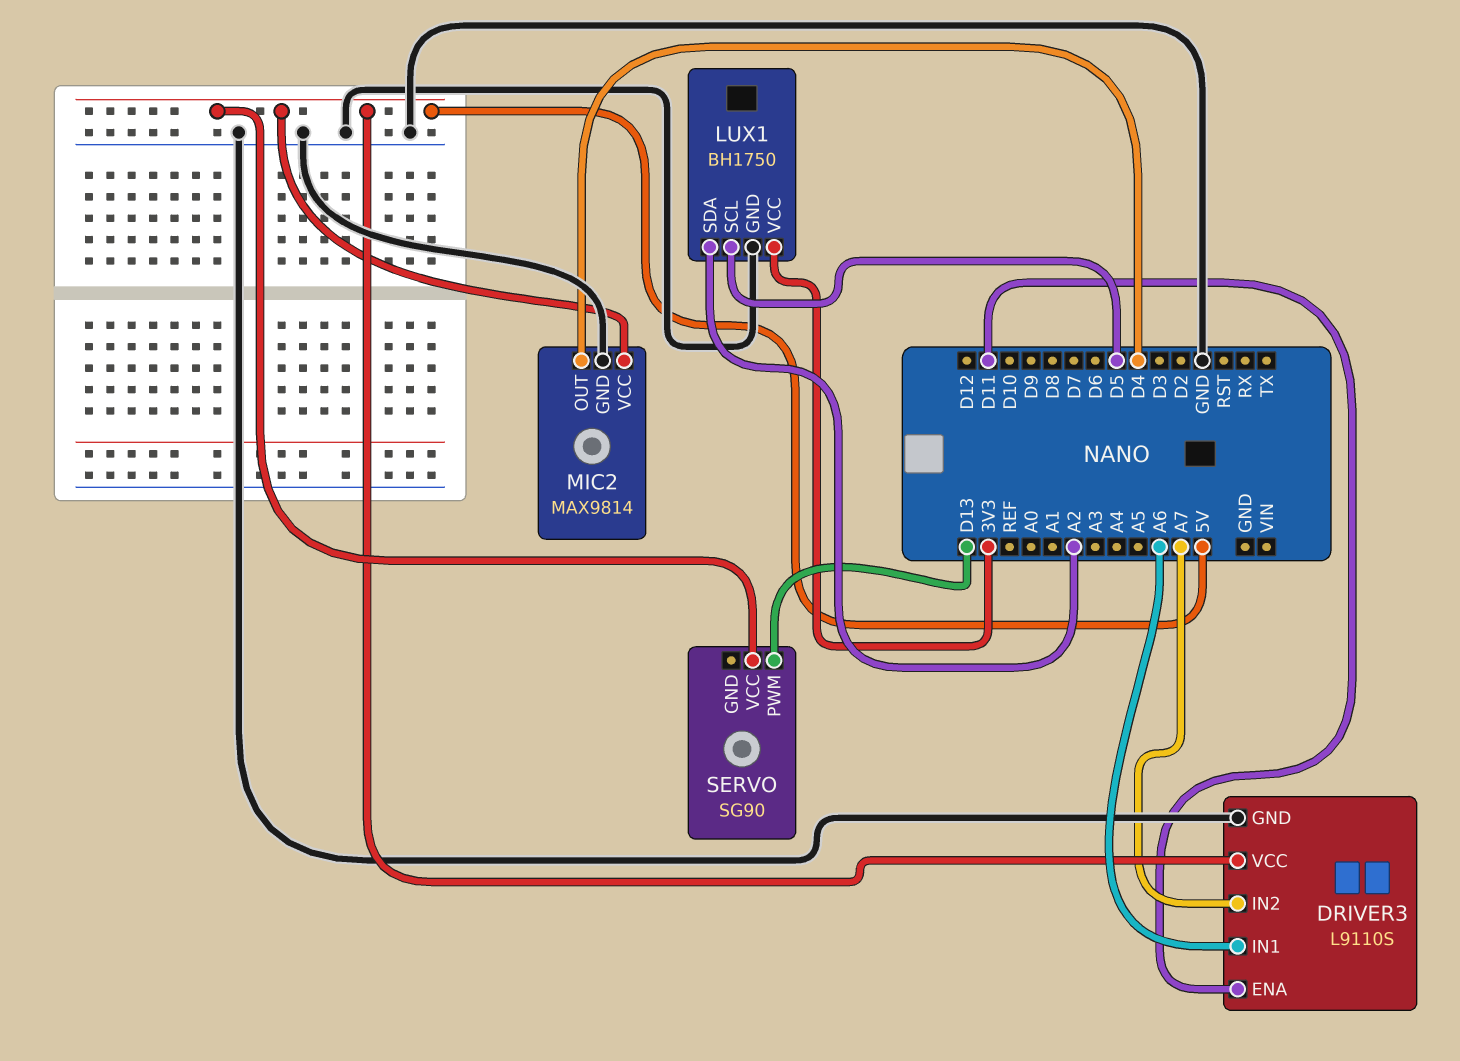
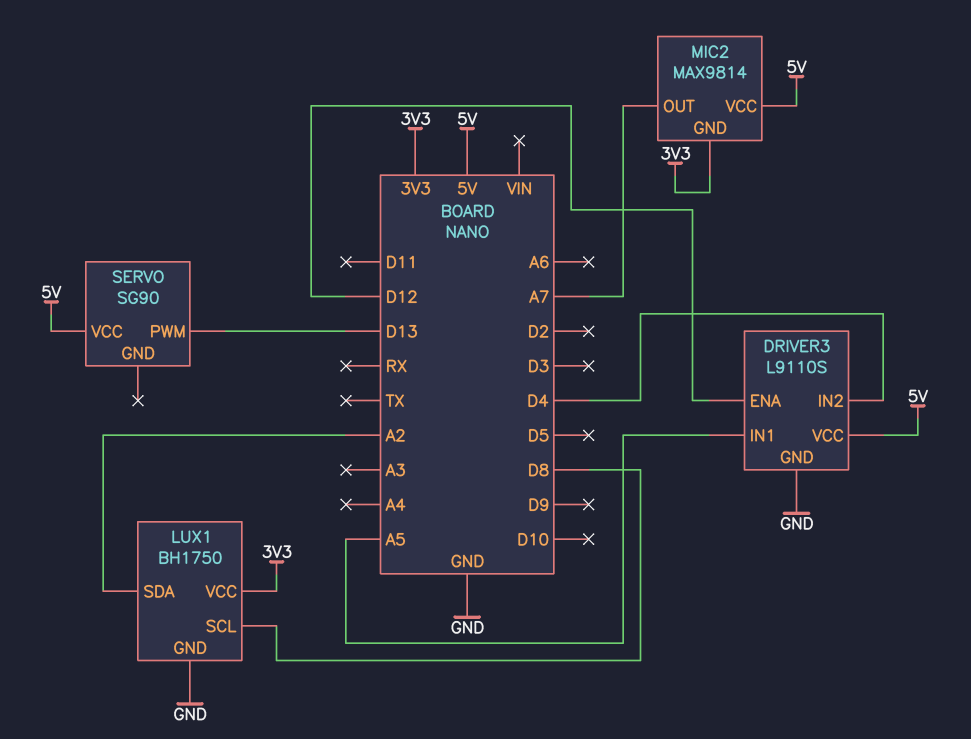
DRIVER3 pin ENA: D11 -> D12
DRIVER3 pin IN1: A6 -> A5
DRIVER3 pin IN2: A7 -> D4
LUX1 pin SCL: D5 -> D8
MIC2 pin GND: GND -> 3V3
MIC2 pin OUT: D4 -> A7

